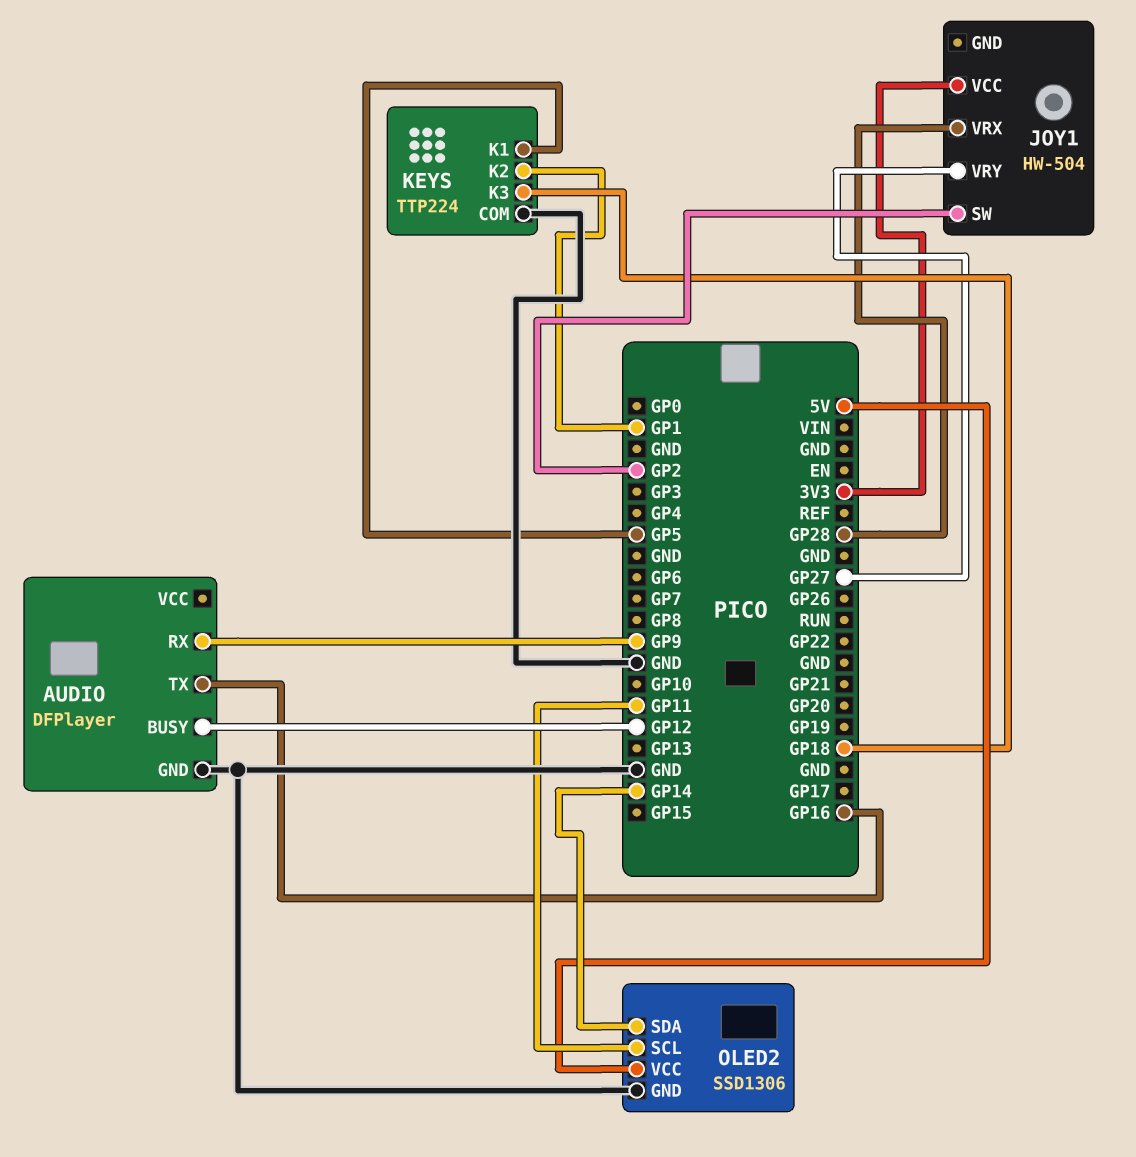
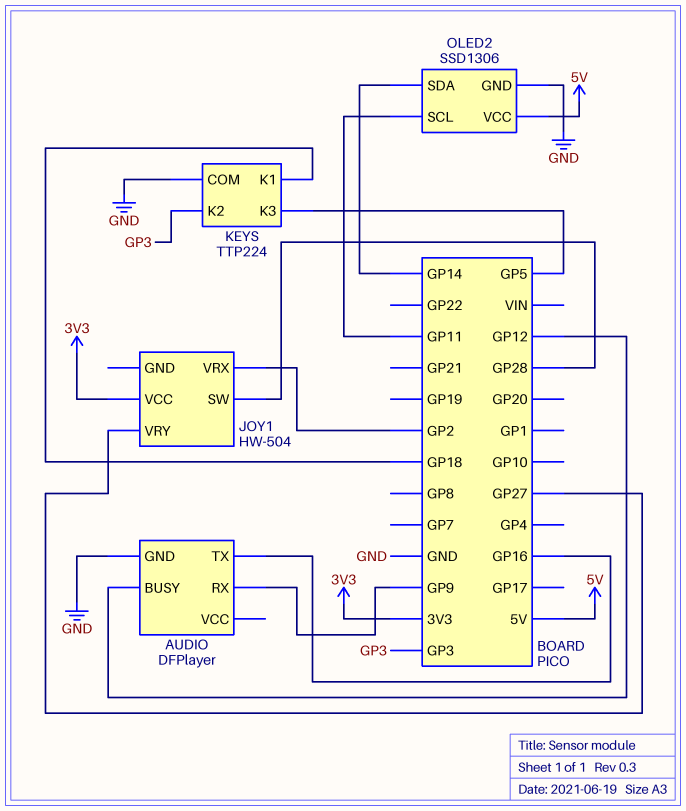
JOY1 pin SW: GP2 -> GP28
JOY1 pin VRX: GP28 -> GP2
KEYS pin K1: GP5 -> GP18
KEYS pin K2: GP1 -> GP3
KEYS pin K3: GP18 -> GP5

